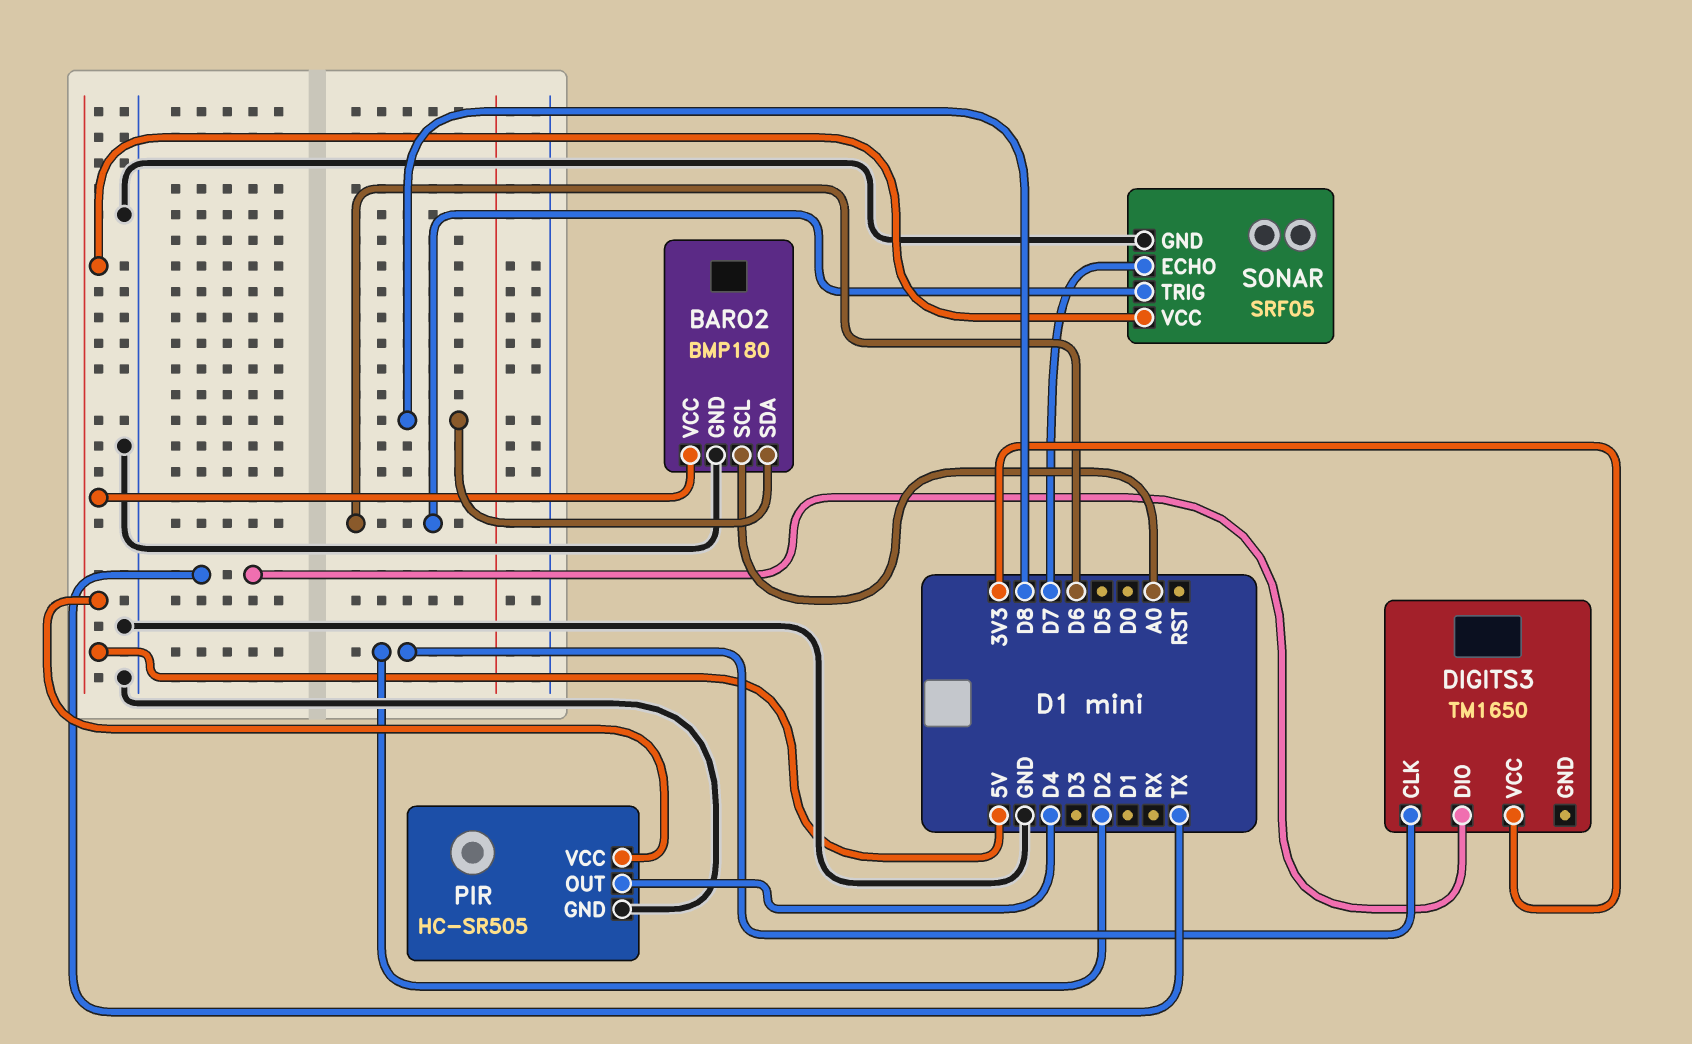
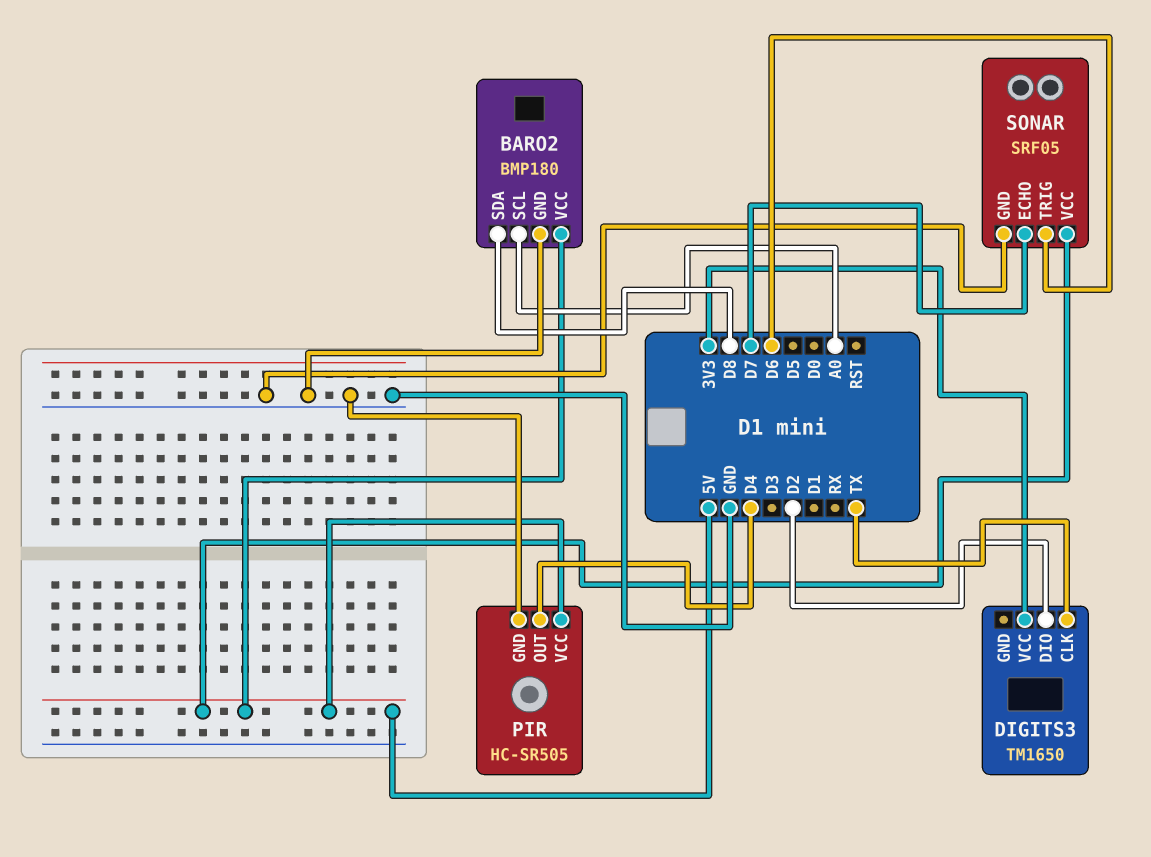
DIGITS3 pin CLK: D2 -> TX
DIGITS3 pin DIO: TX -> D2

